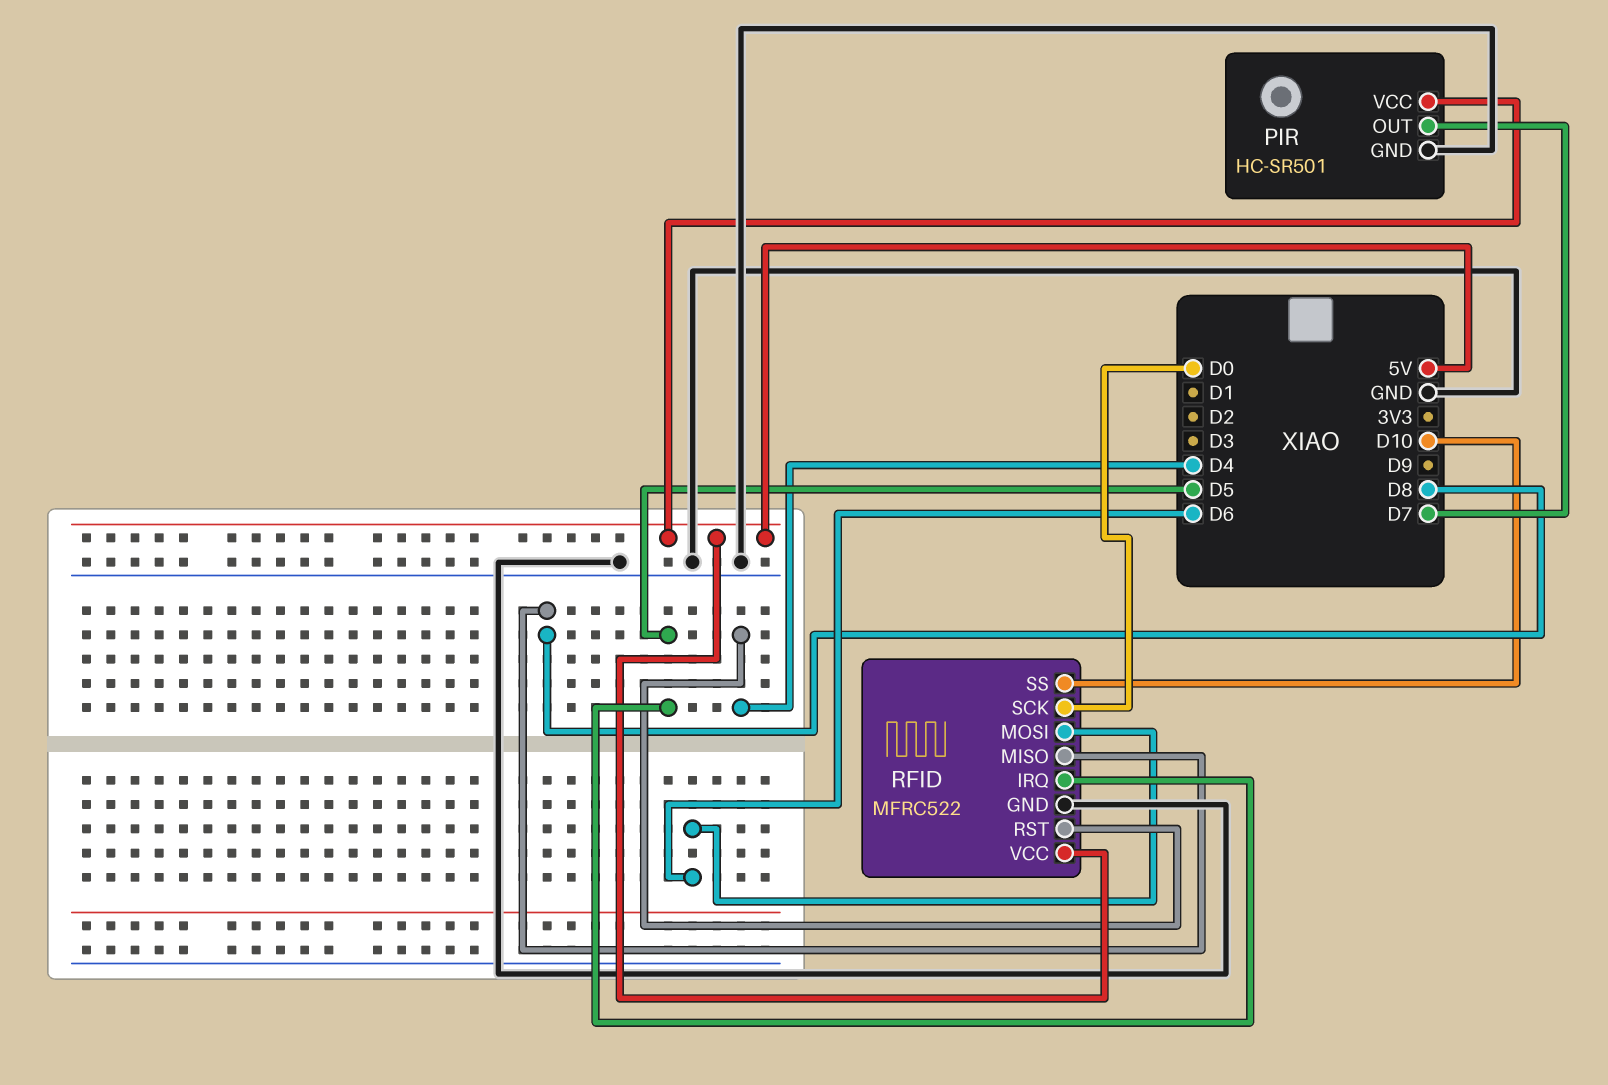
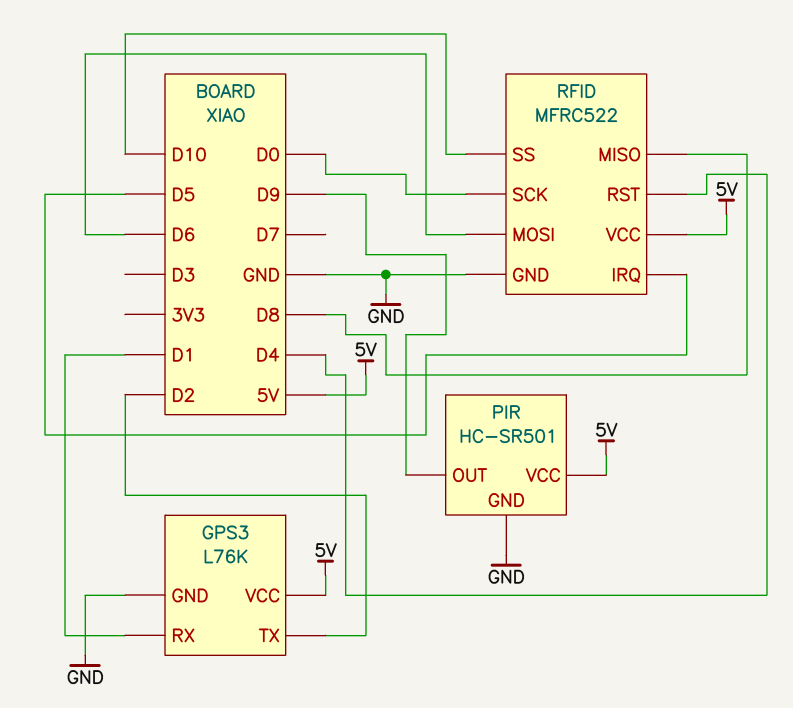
GPS3: none -> L76K
GPS3 pin GND: none -> GND
GPS3 pin RX: none -> D1
GPS3 pin TX: none -> D2
GPS3 pin VCC: none -> 5V
PIR pin OUT: D7 -> D9

